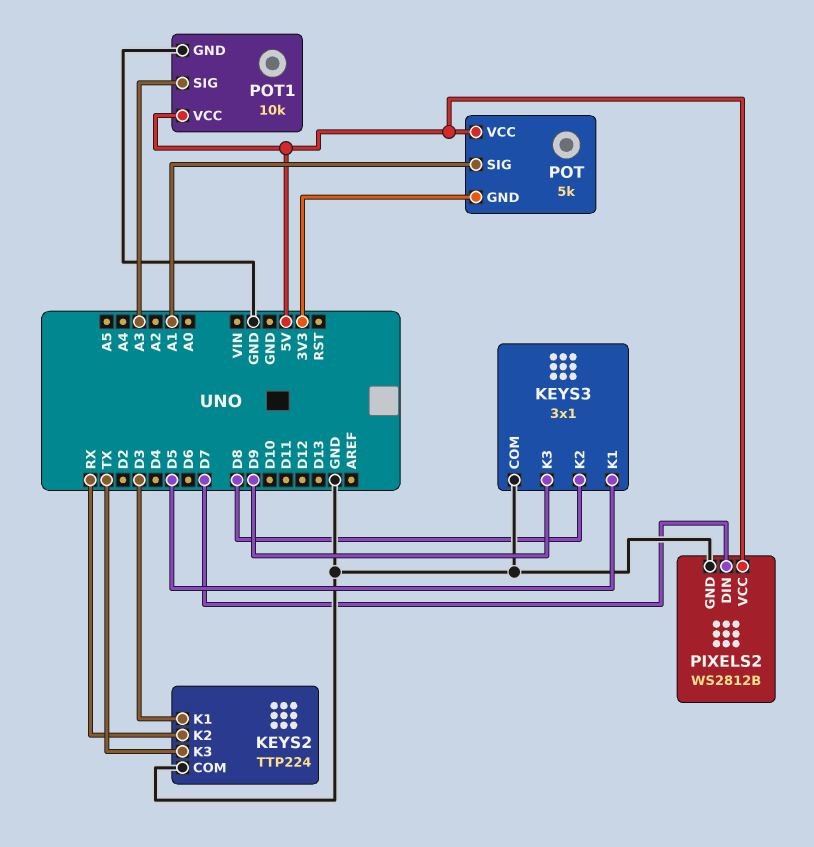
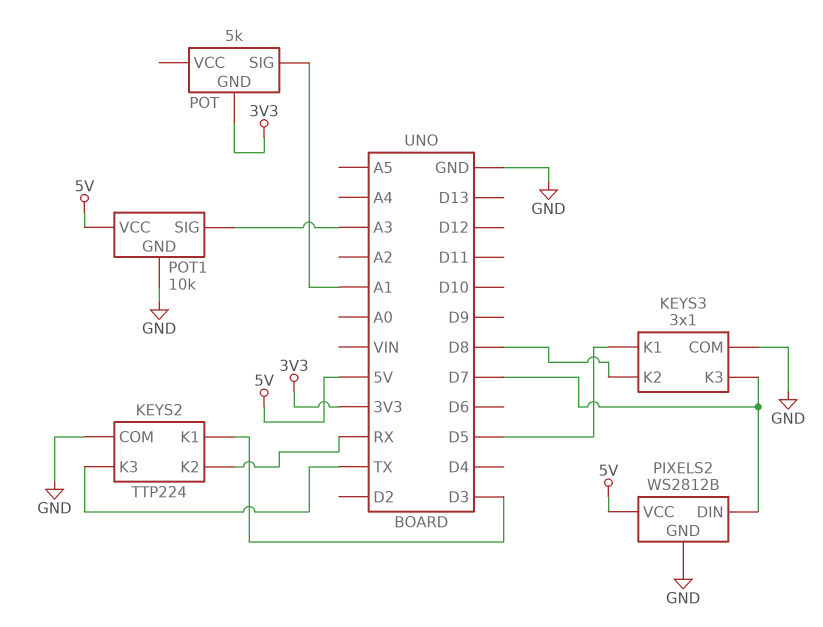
KEYS3 pin K3: D9 -> D7
POT pin VCC: 5V -> none

